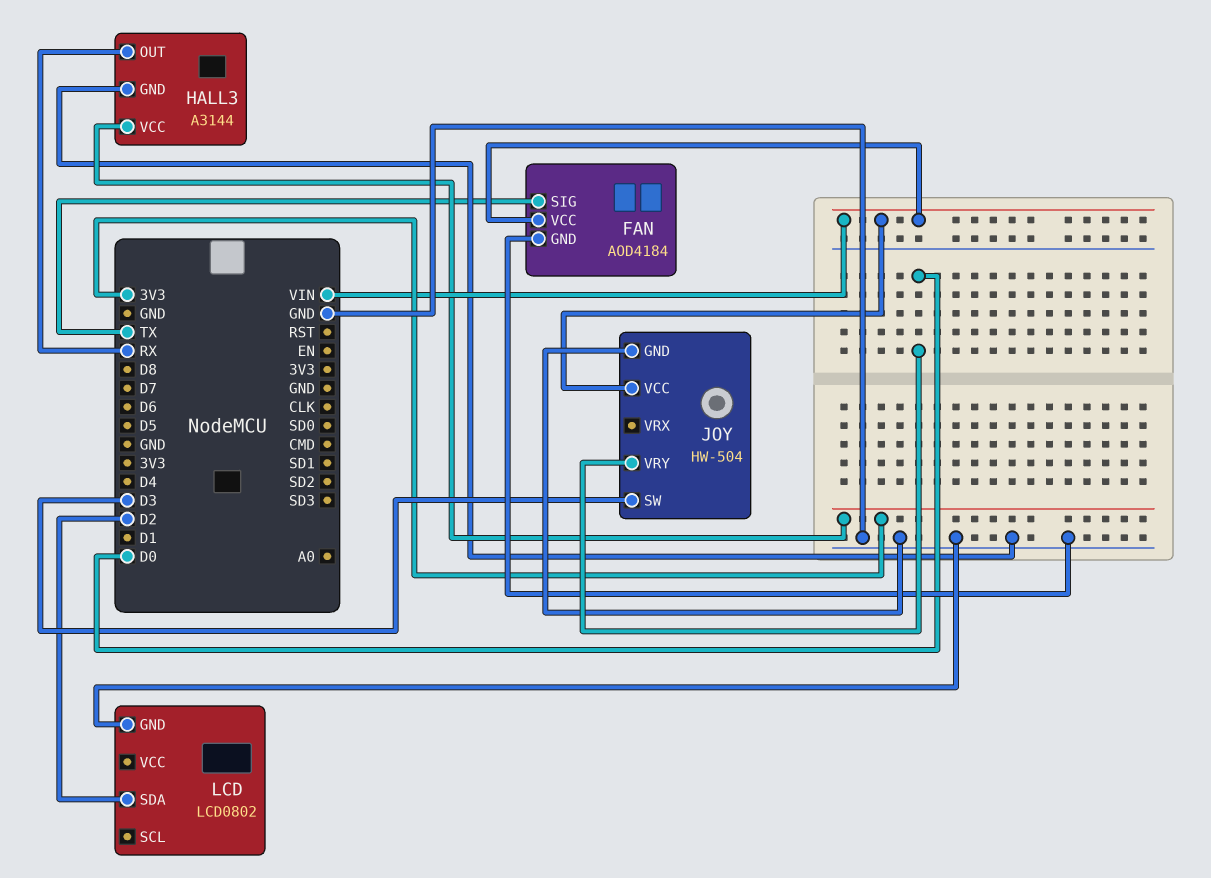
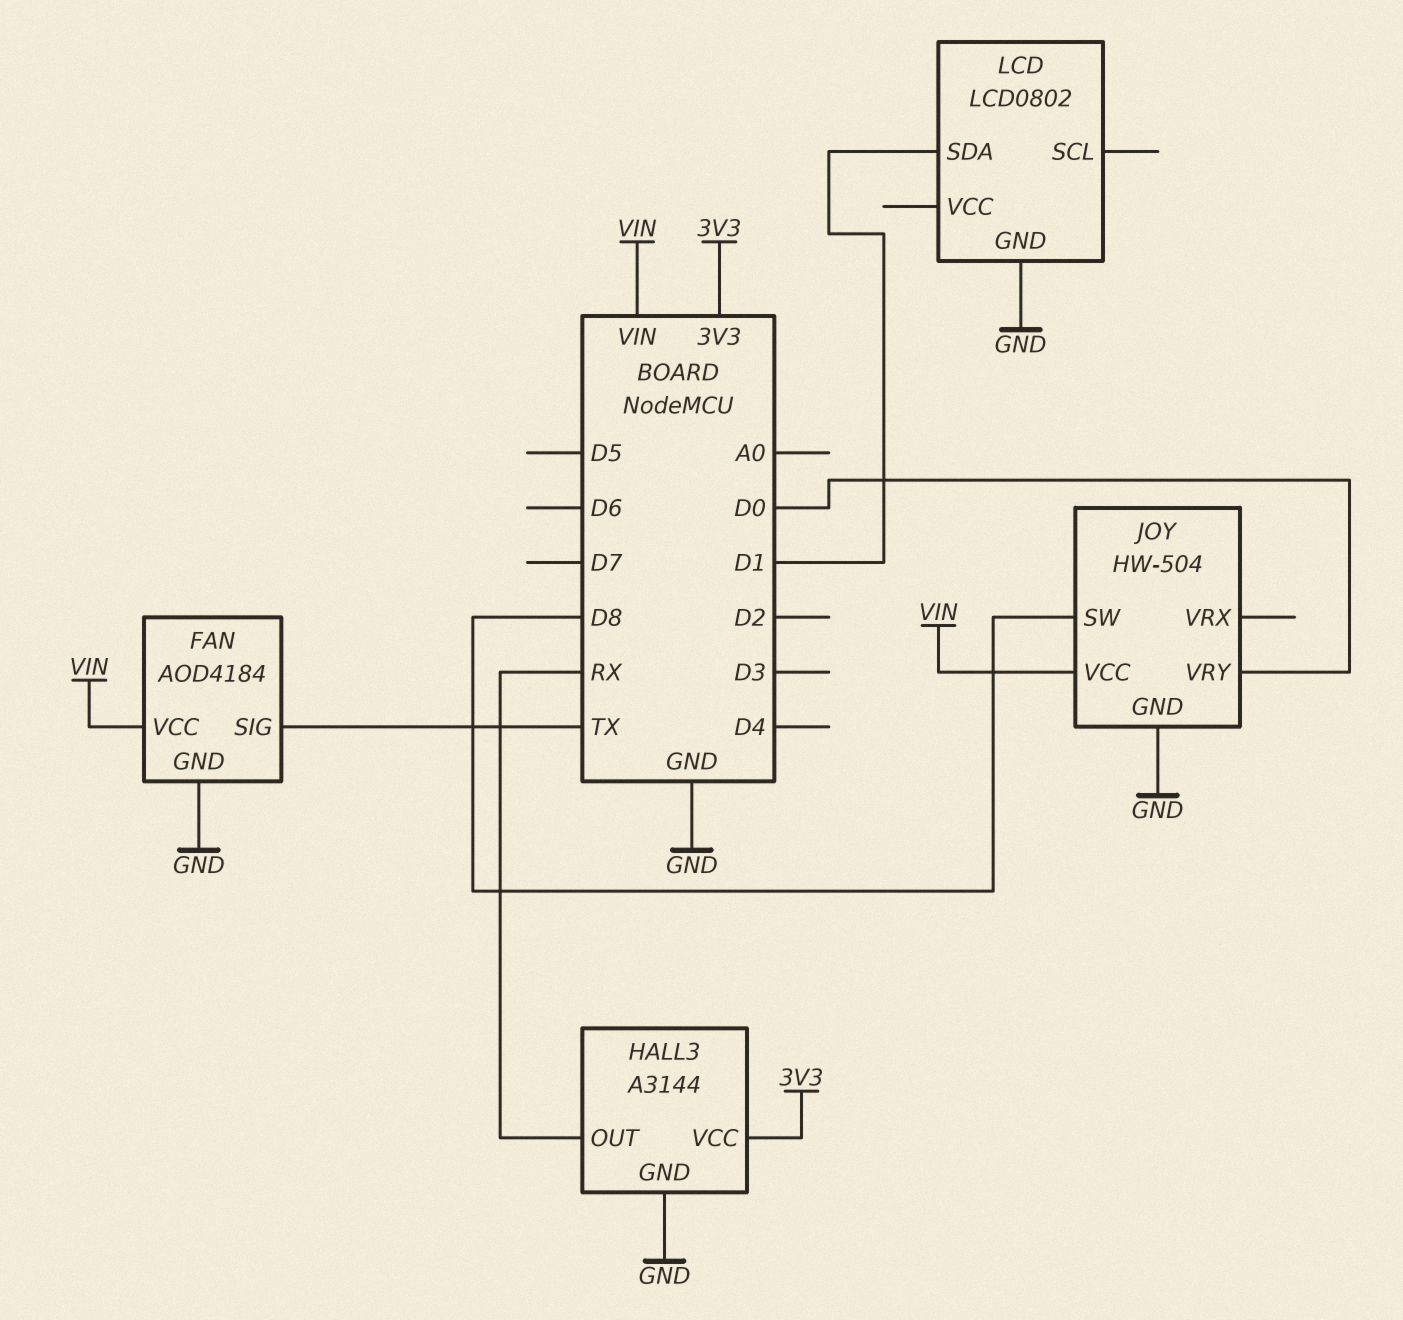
JOY pin SW: D3 -> D8
LCD pin SDA: D2 -> D1

